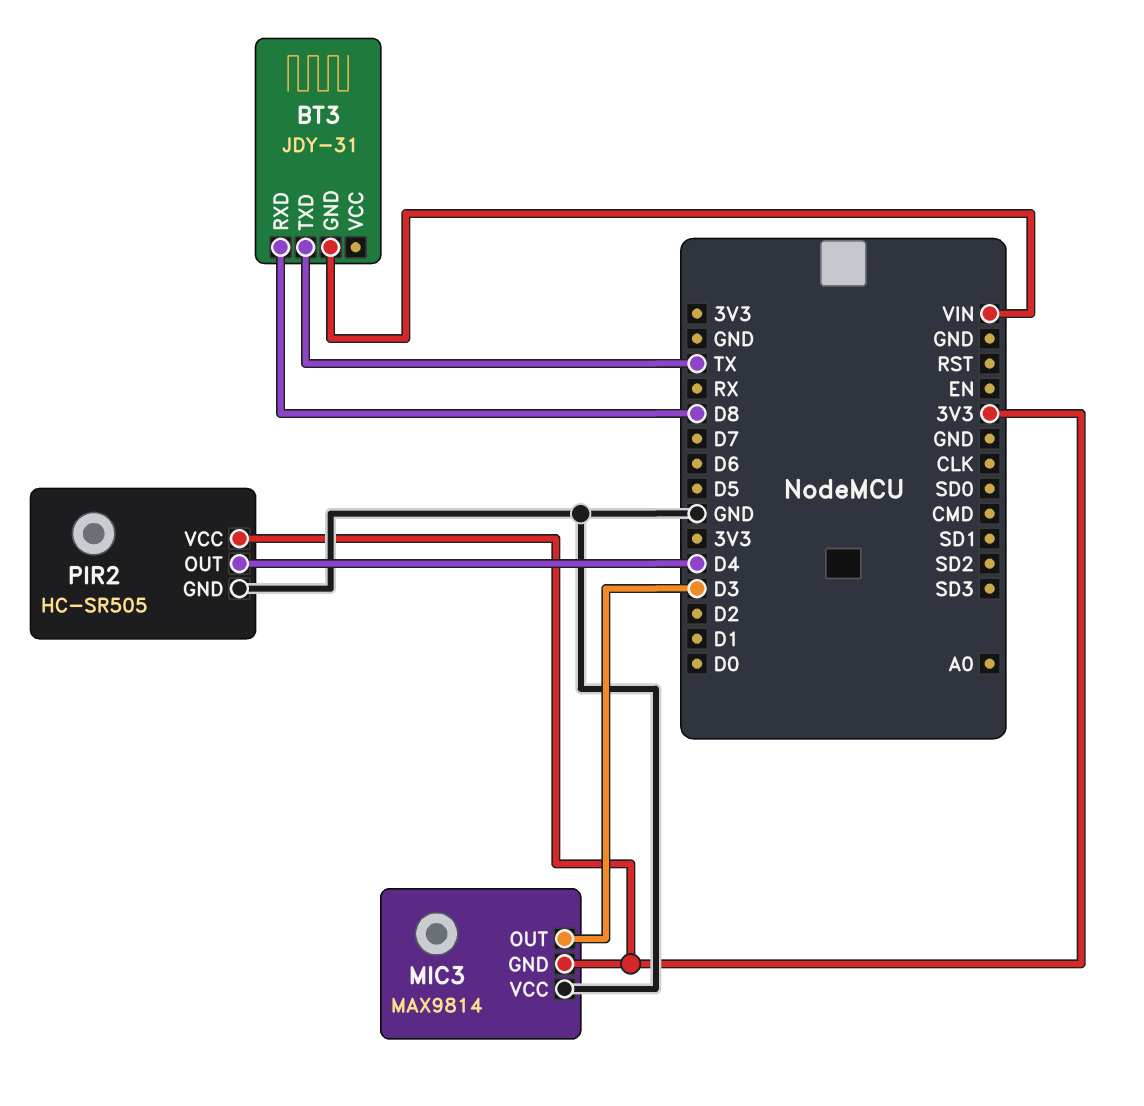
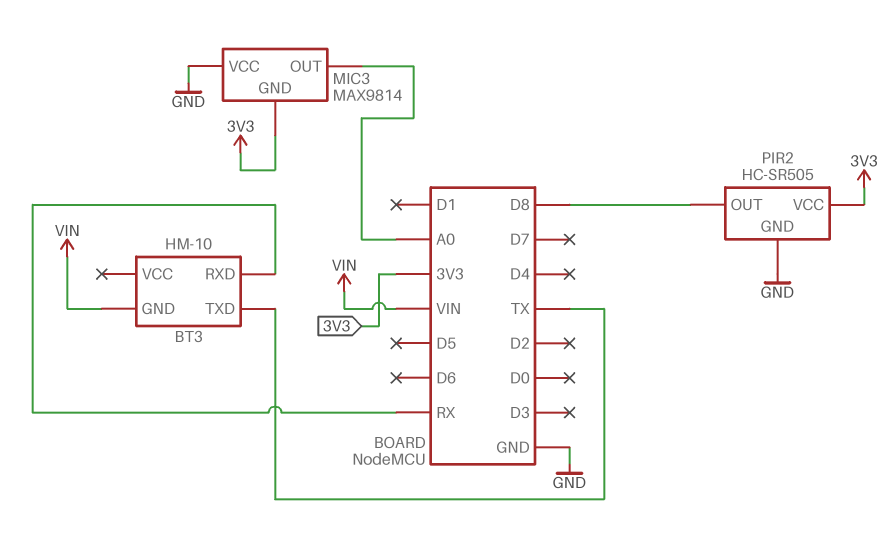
BT3: JDY-31 -> HM-10
BT3 pin RXD: D8 -> RX
MIC3 pin OUT: D3 -> A0
PIR2 pin OUT: D4 -> D8

